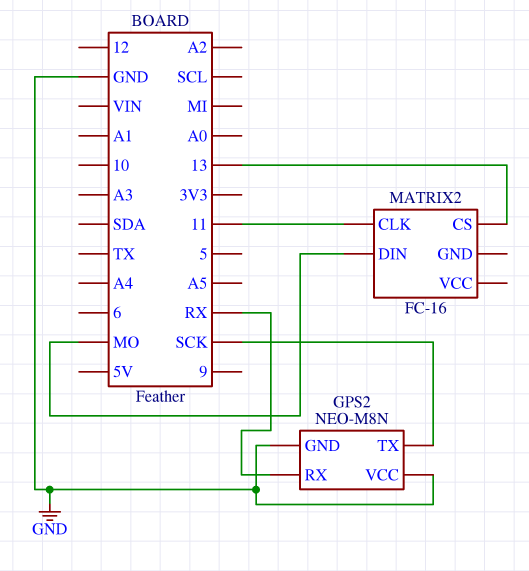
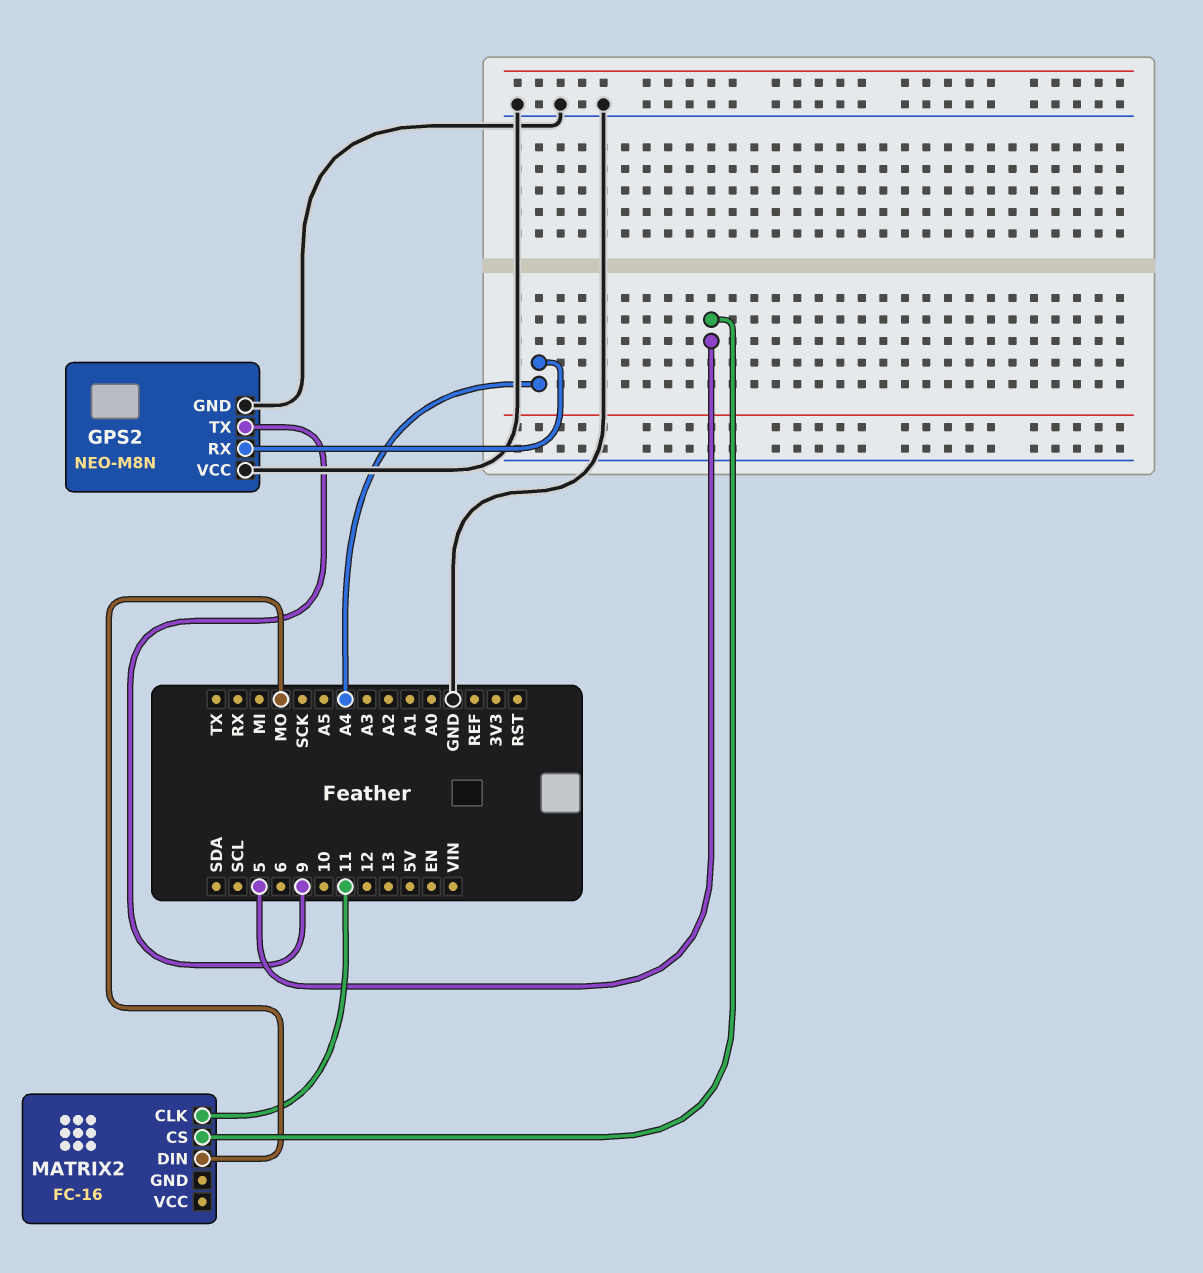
GPS2 pin RX: RX -> A4
GPS2 pin TX: SCK -> 9
MATRIX2 pin CS: 13 -> 5

